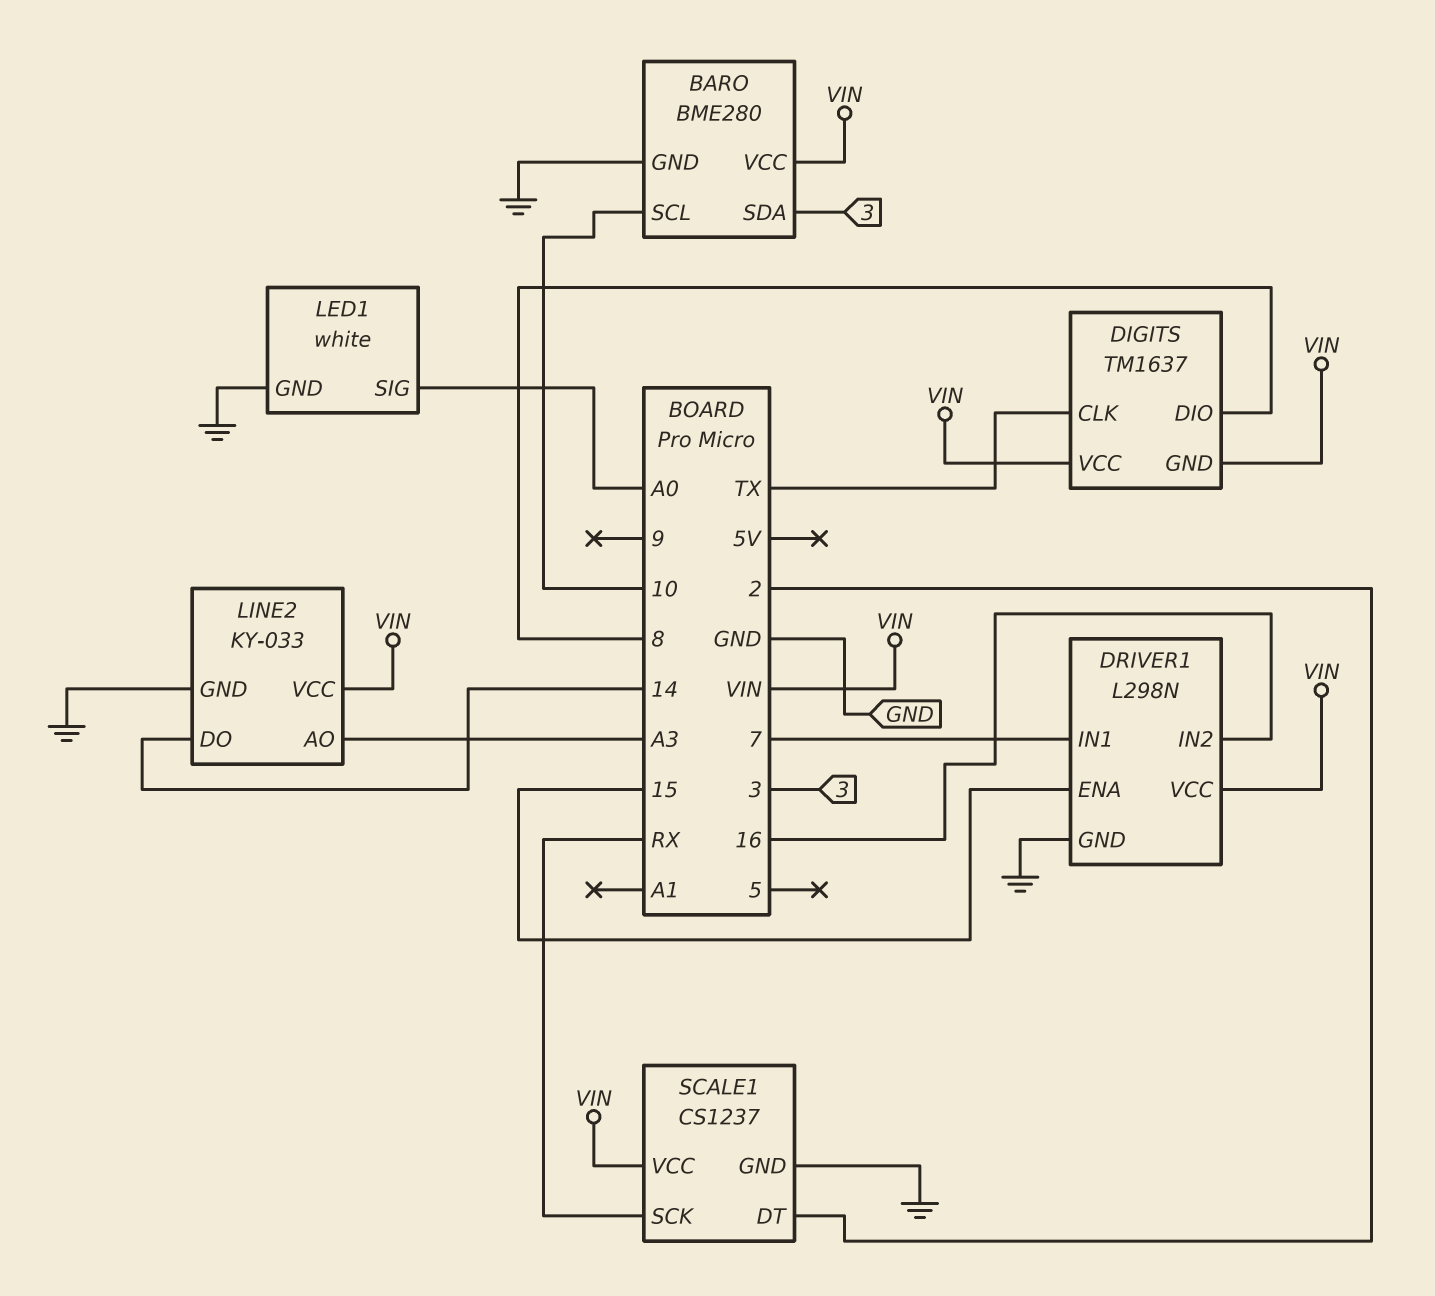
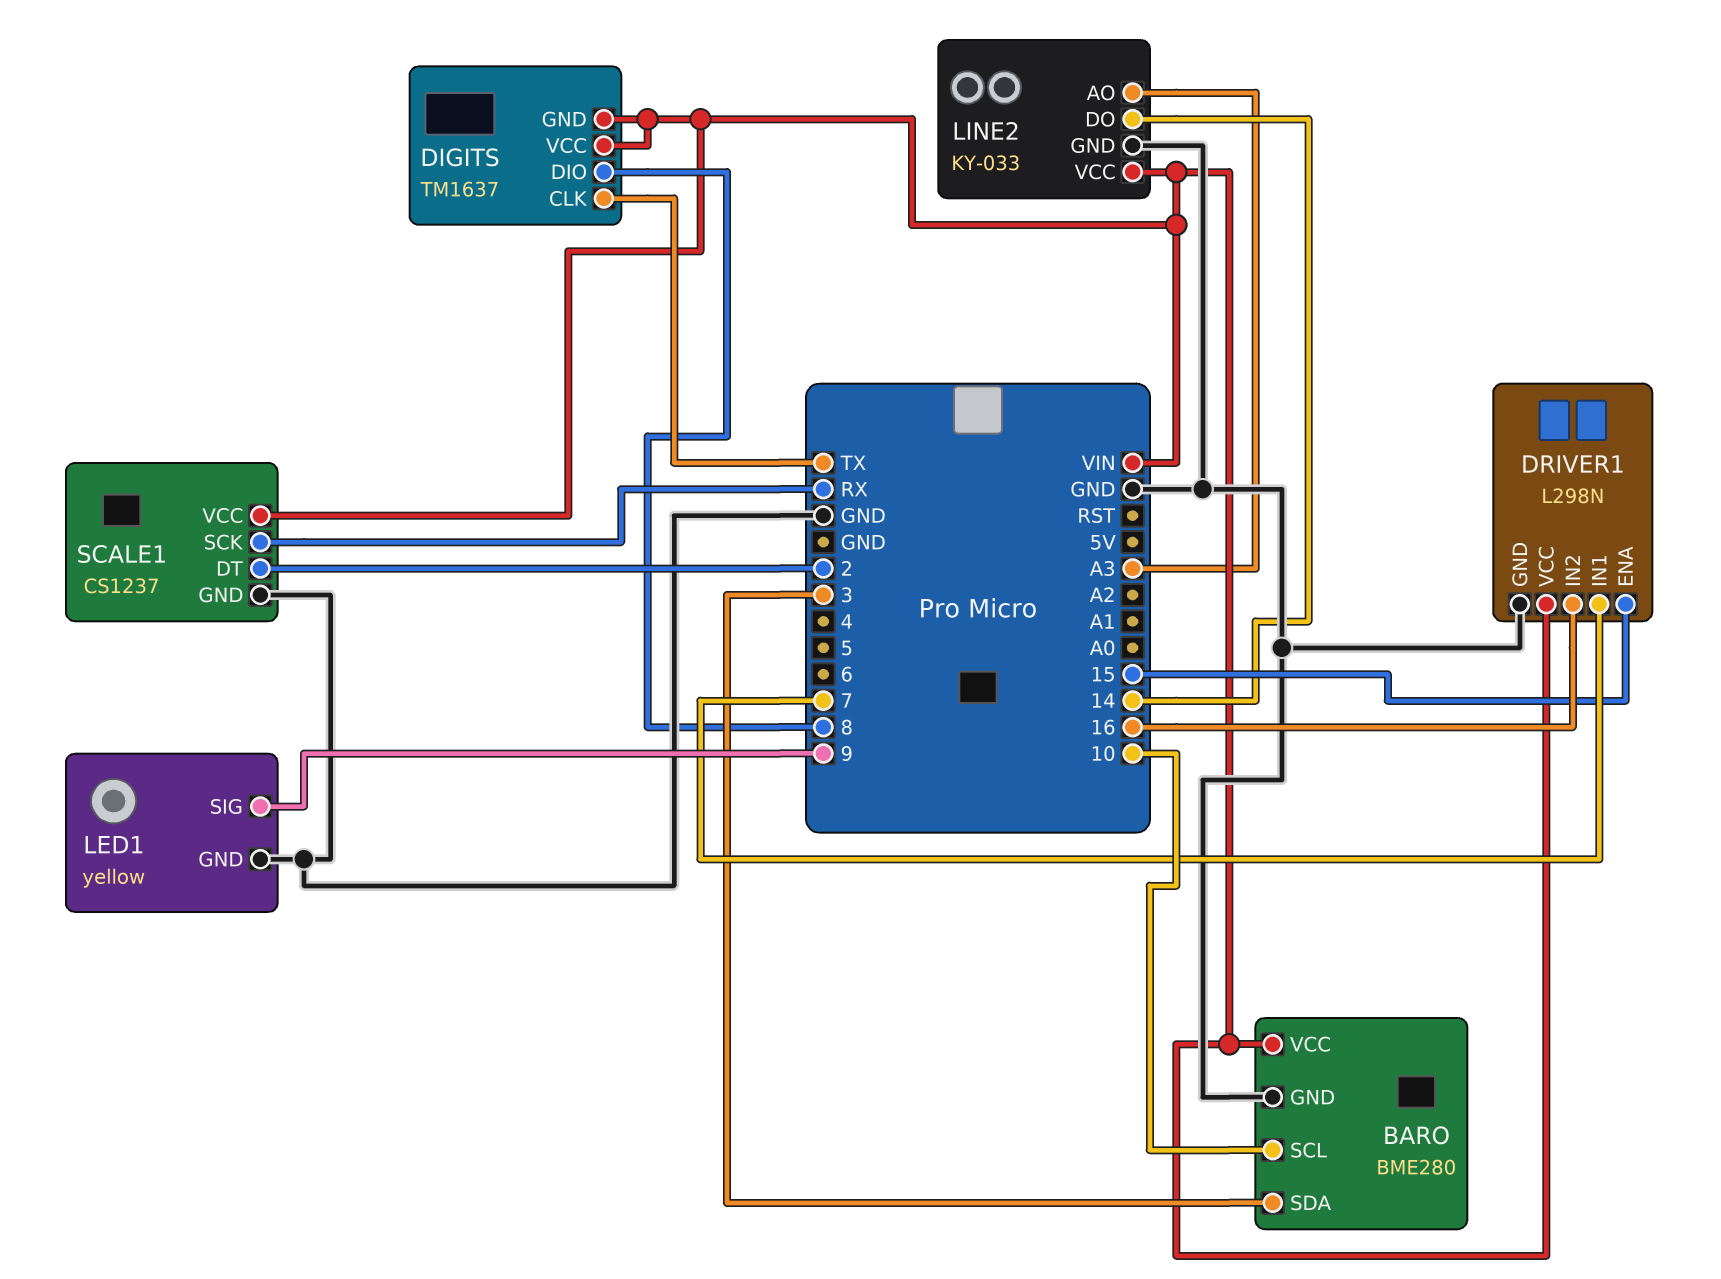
LED1: white -> yellow
LED1 pin SIG: A0 -> 9

